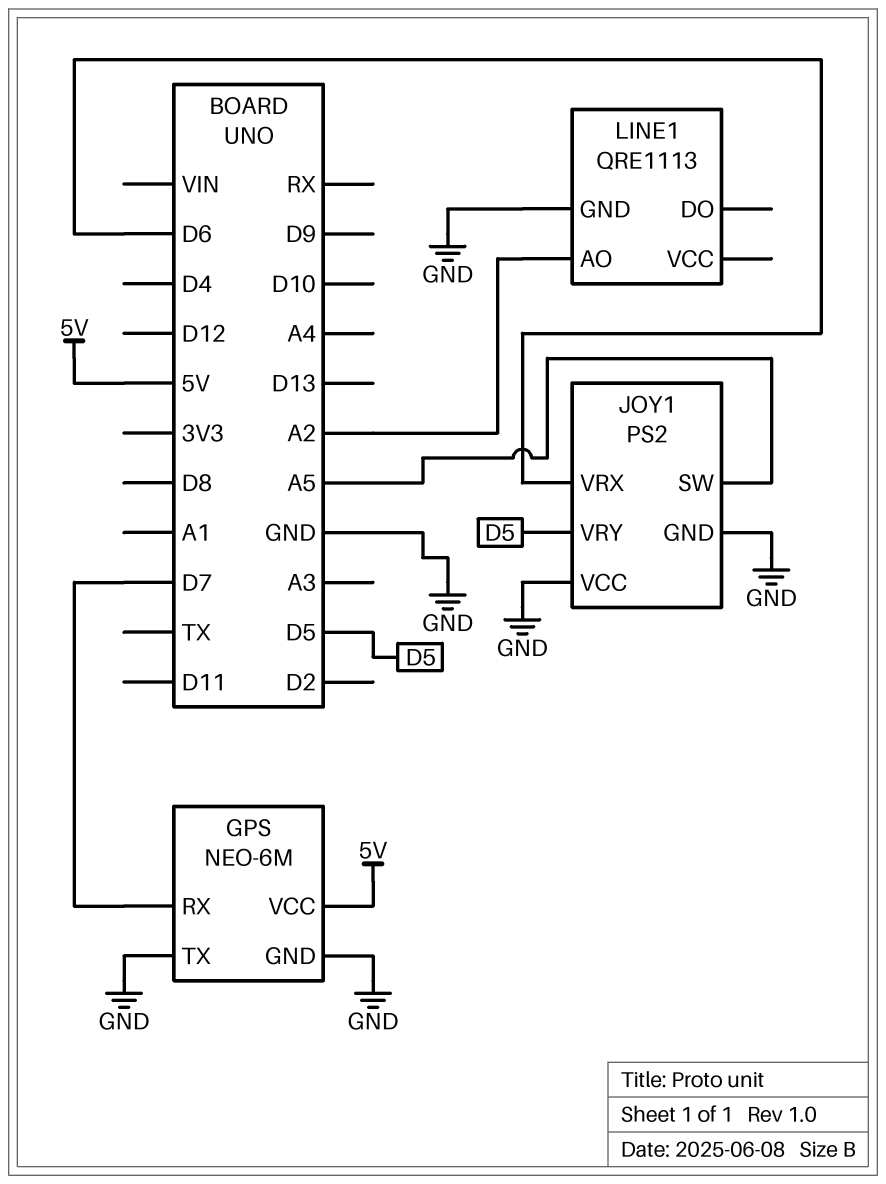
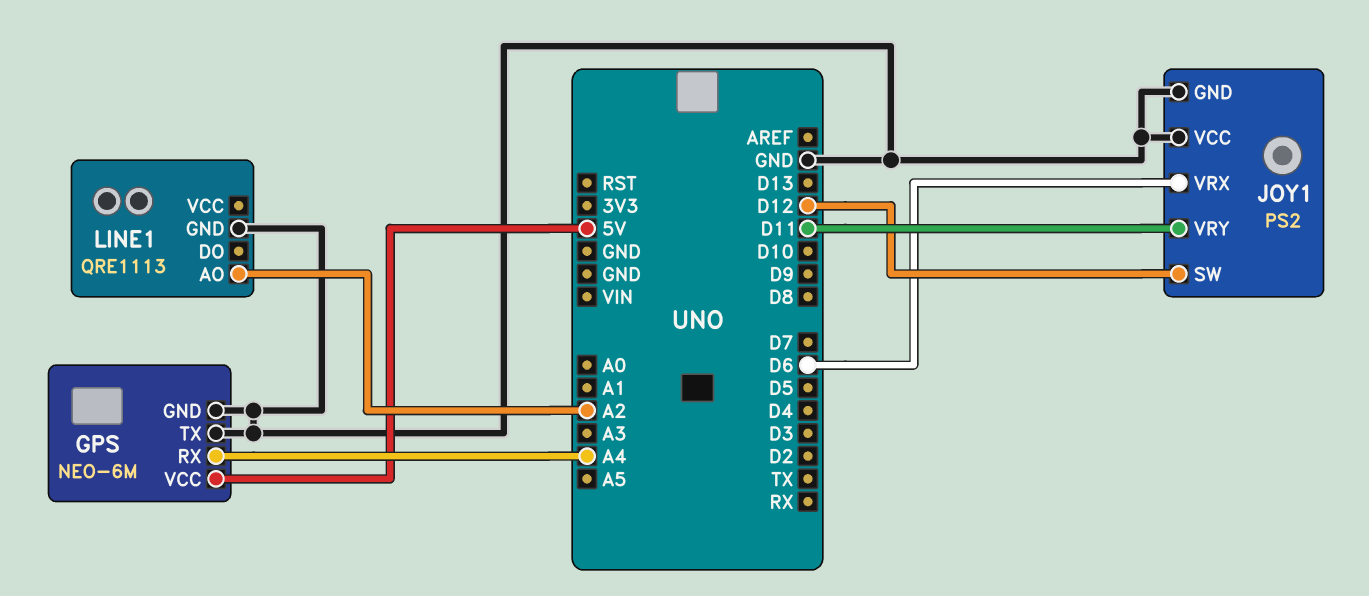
GPS pin RX: D7 -> A4
JOY1 pin SW: A5 -> D12
JOY1 pin VRY: D5 -> D11

